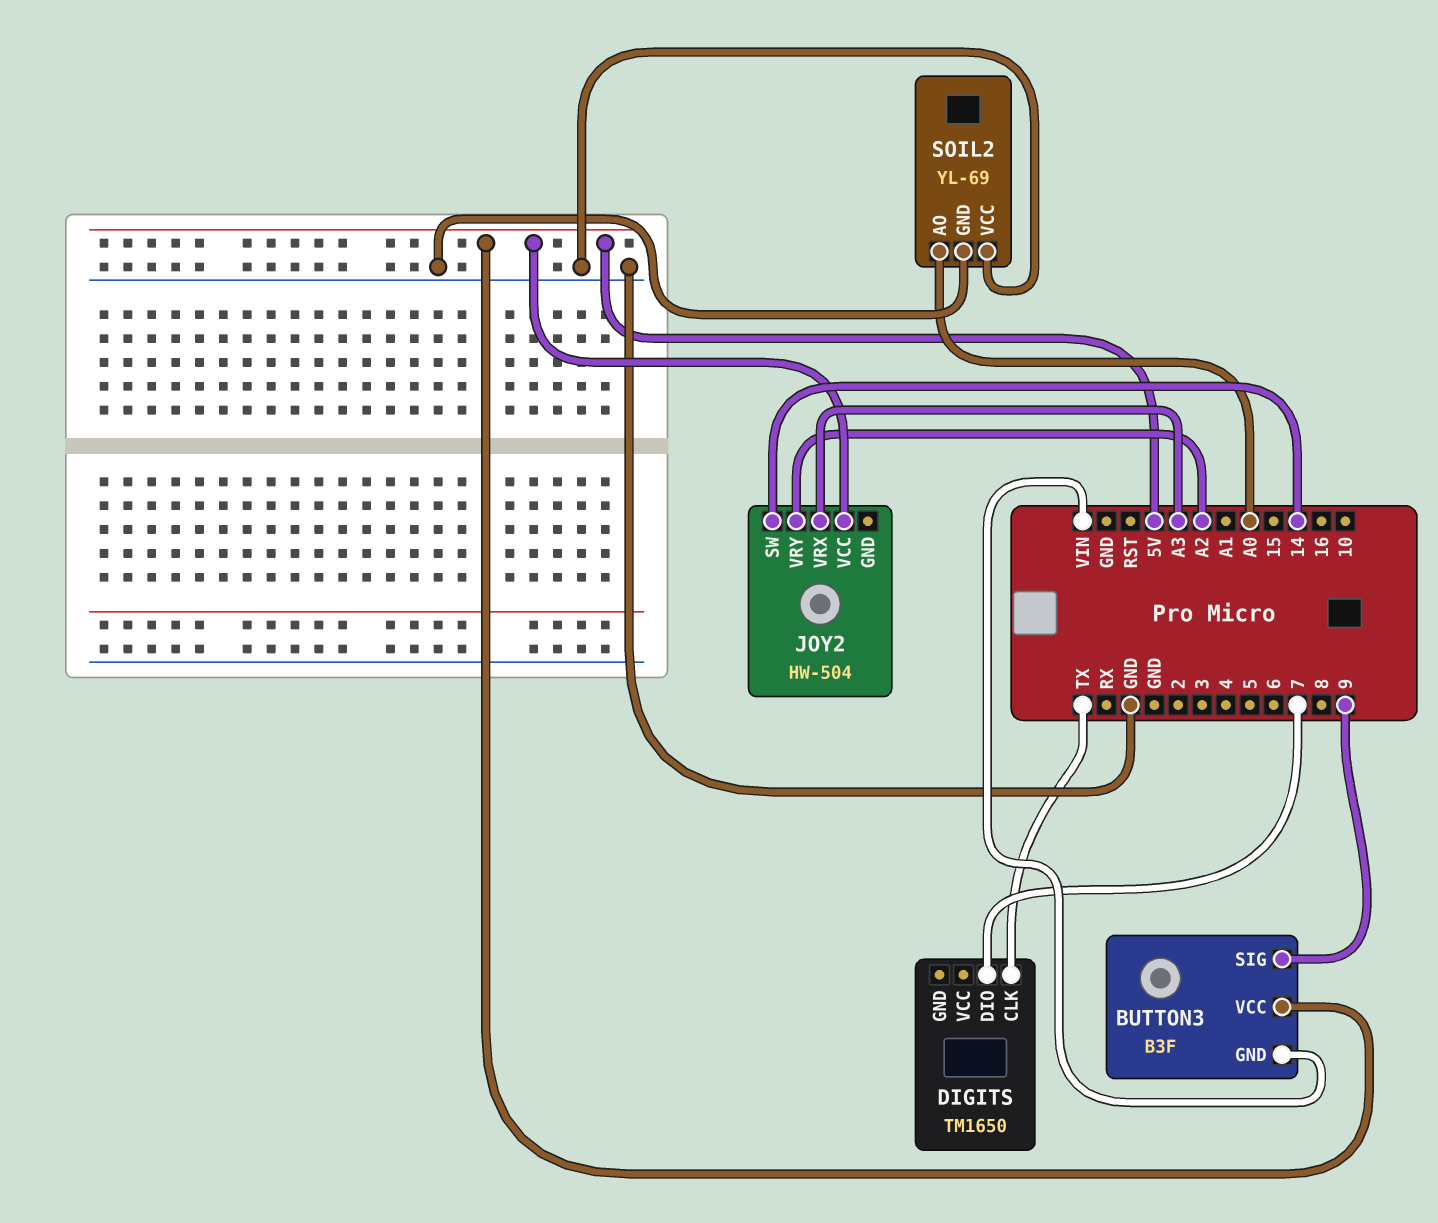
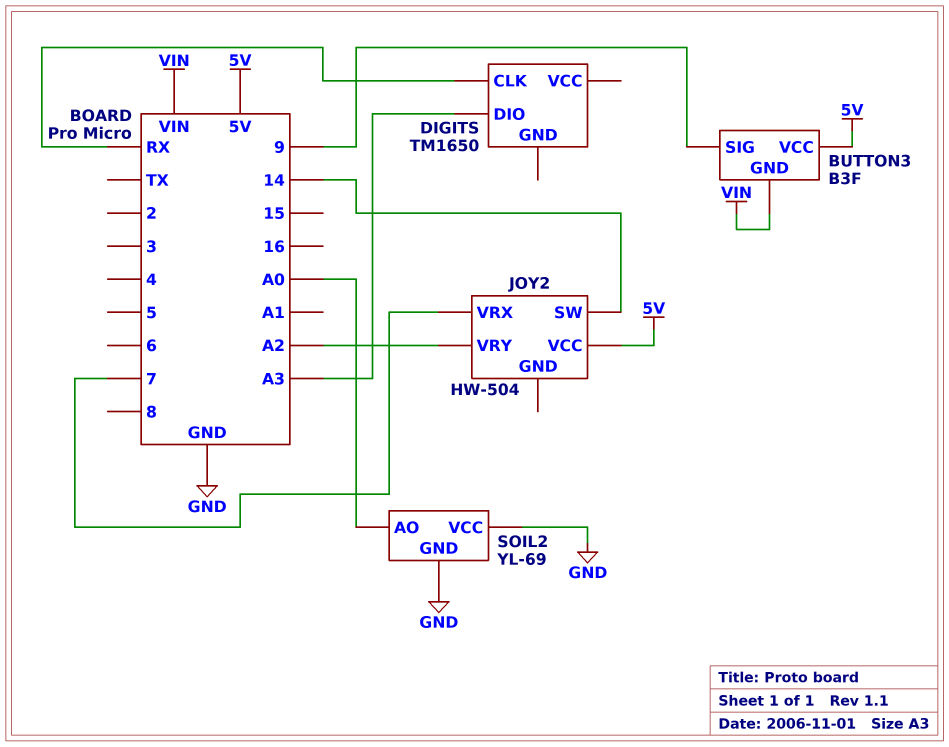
DIGITS pin CLK: TX -> RX
DIGITS pin DIO: 7 -> A3
JOY2 pin VRX: A3 -> 7

